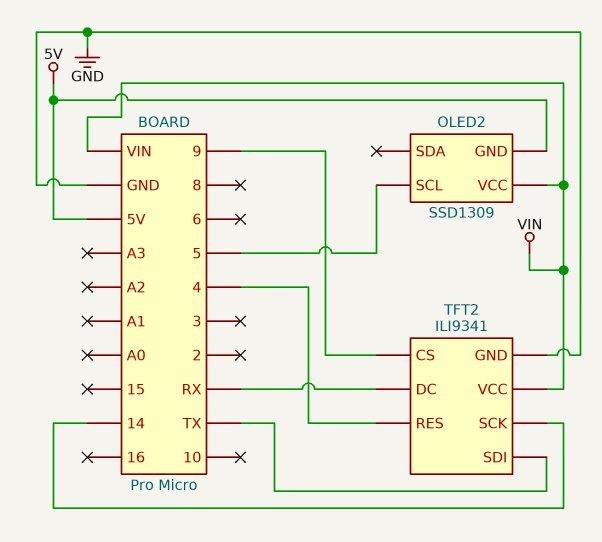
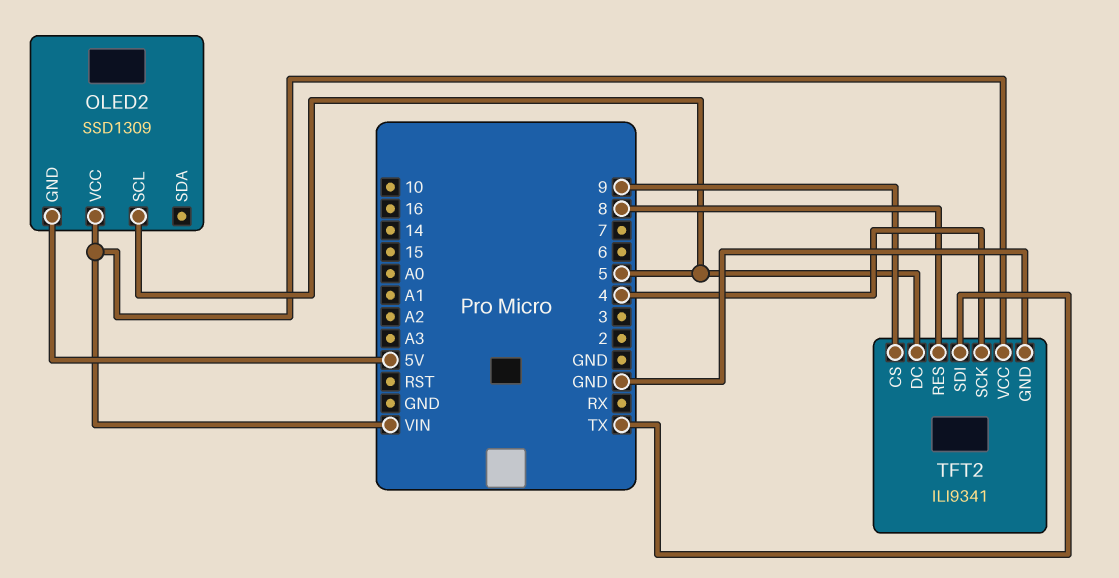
TFT2 pin DC: RX -> 5
TFT2 pin RES: 4 -> 8
TFT2 pin SCK: 14 -> 4

